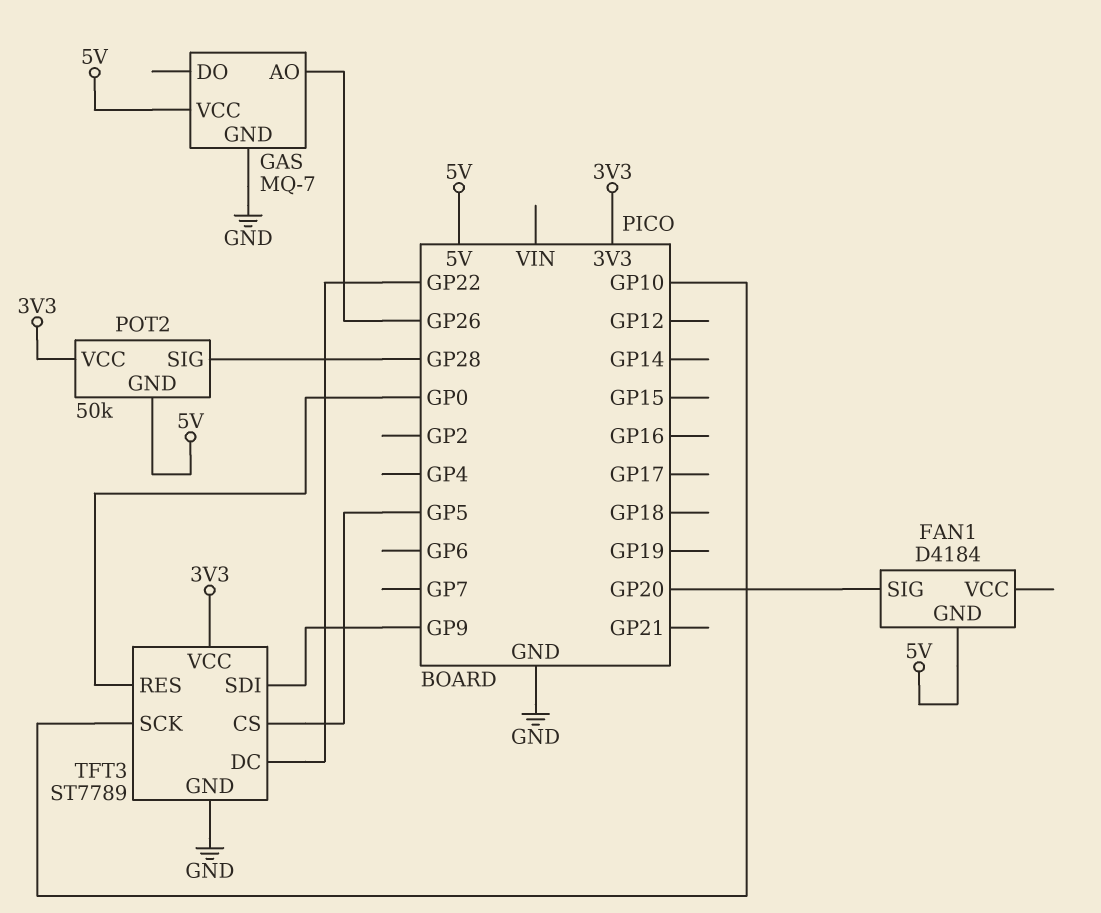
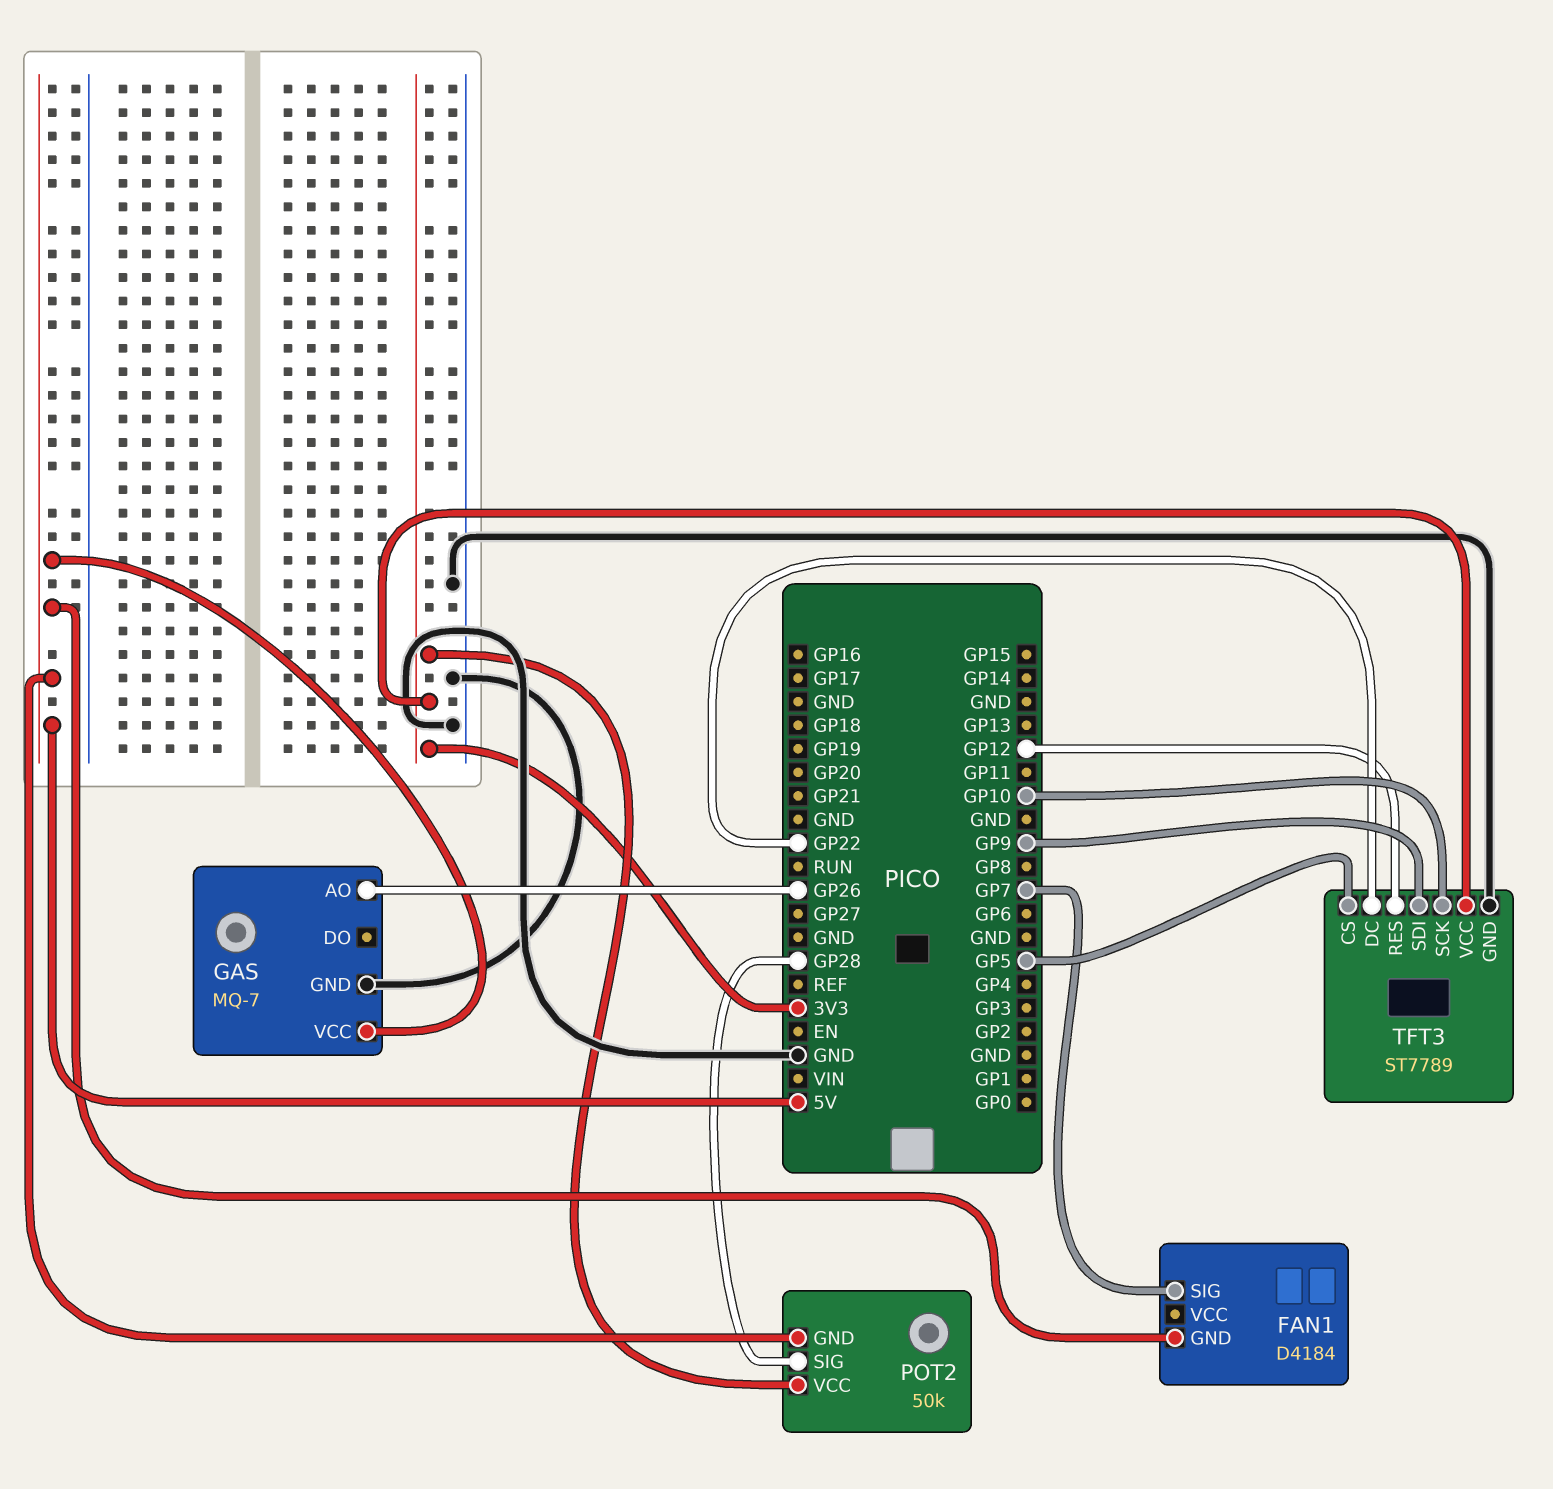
FAN1 pin SIG: GP20 -> GP7
TFT3 pin RES: GP0 -> GP12

